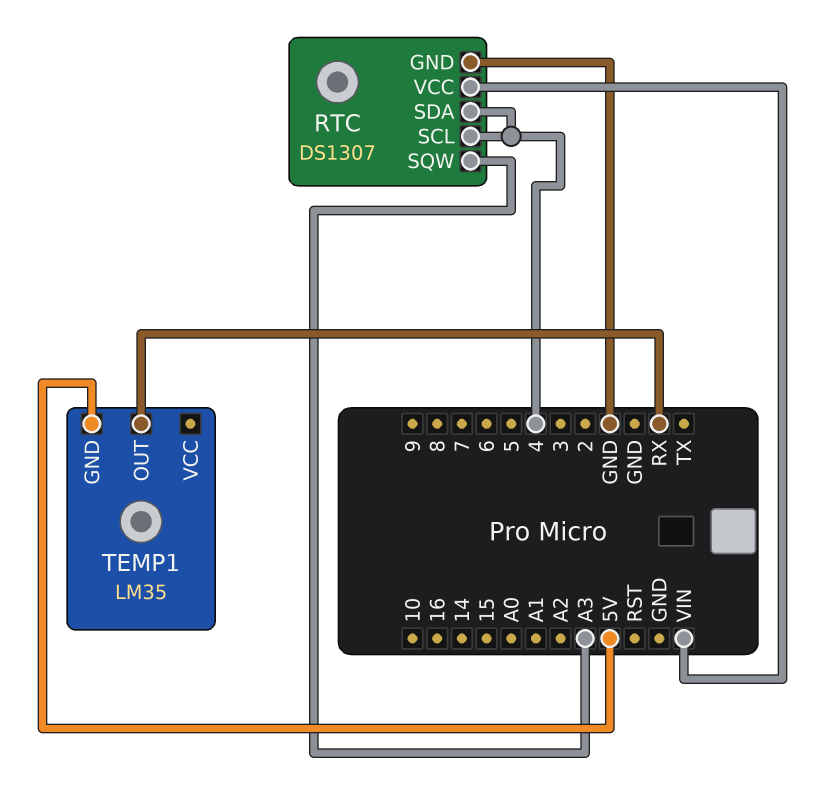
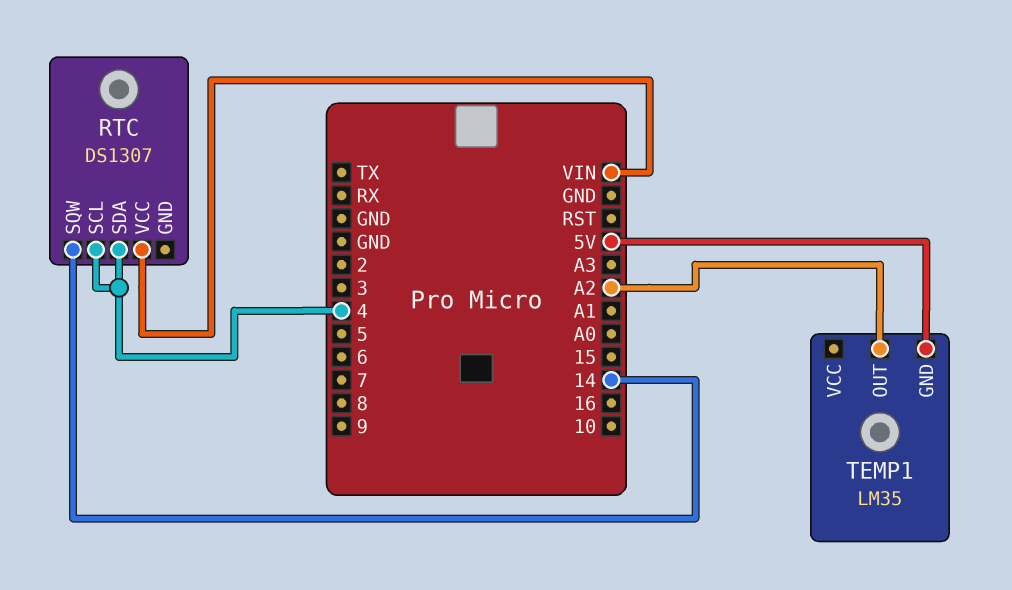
RTC pin GND: GND -> none
RTC pin SQW: A3 -> 14
TEMP1 pin OUT: RX -> A2

